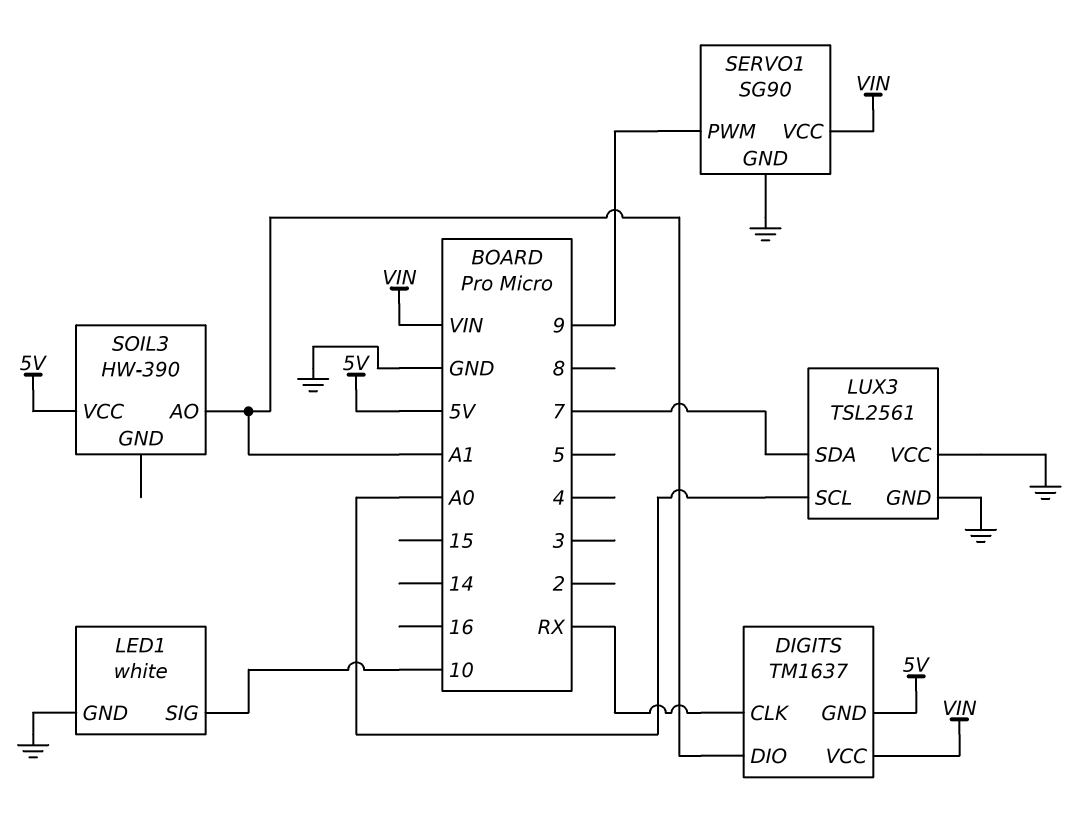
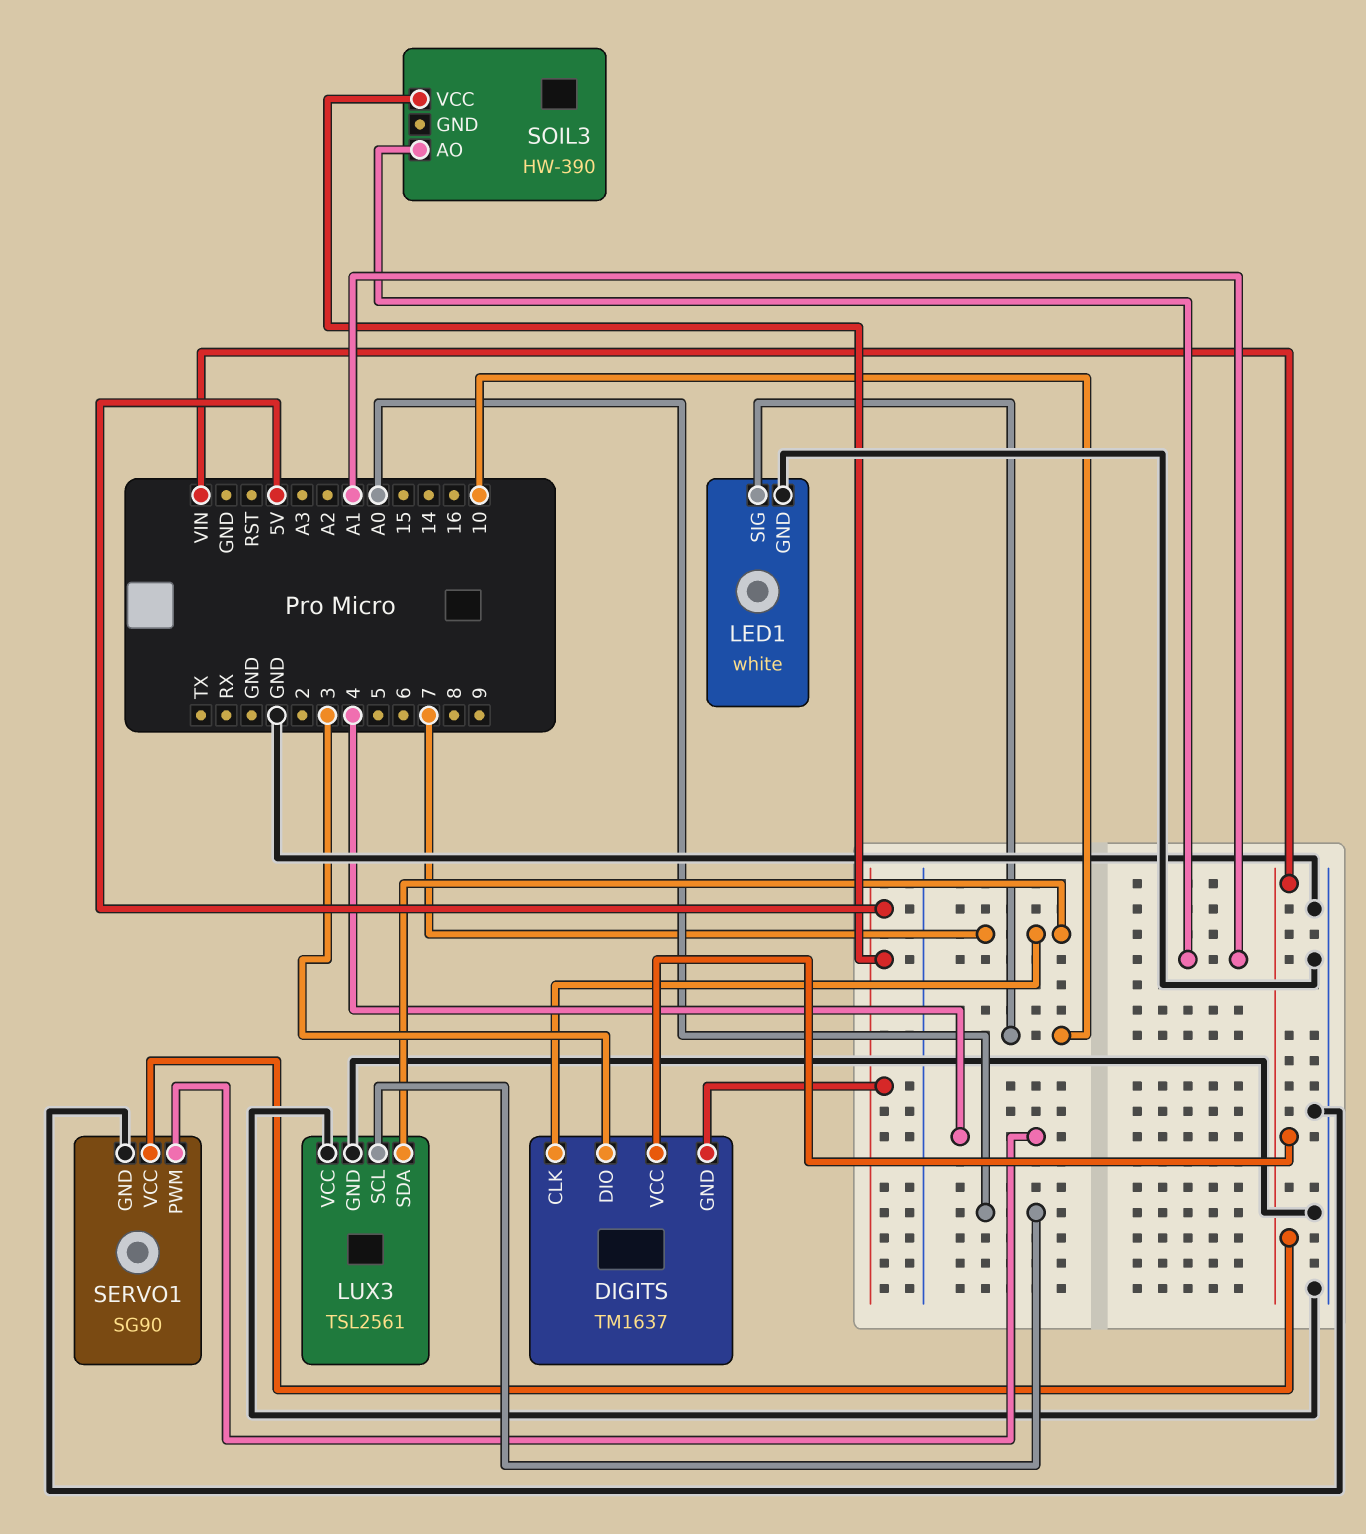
DIGITS pin CLK: RX -> 7
DIGITS pin DIO: A1 -> 3
SERVO1 pin PWM: 9 -> 4

